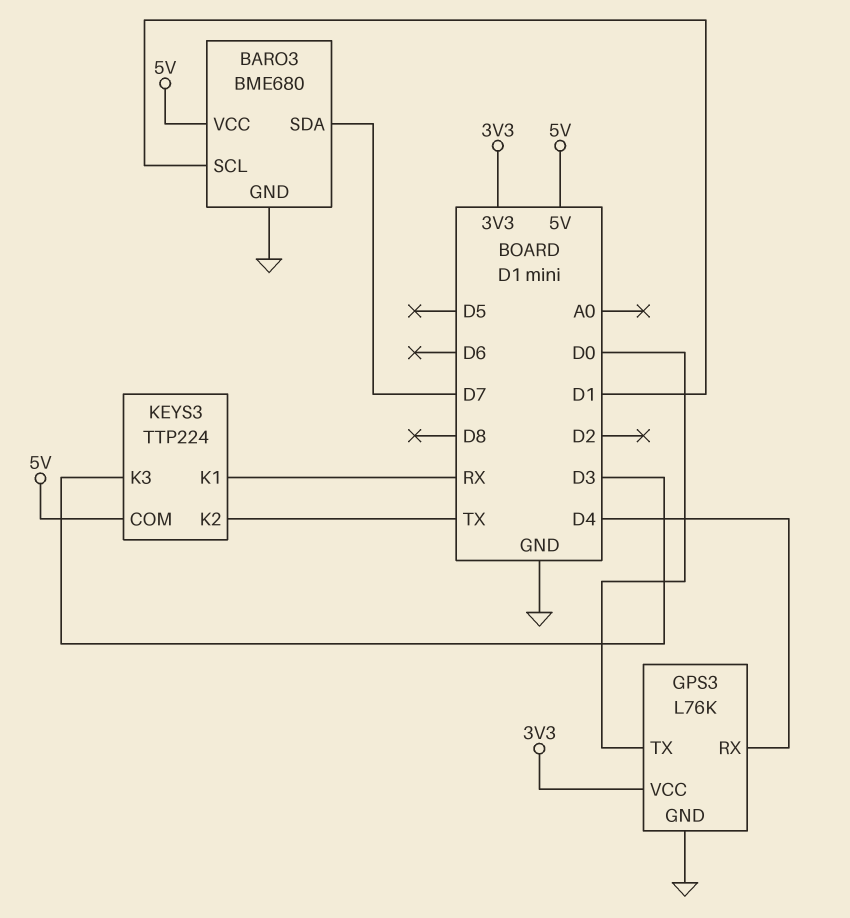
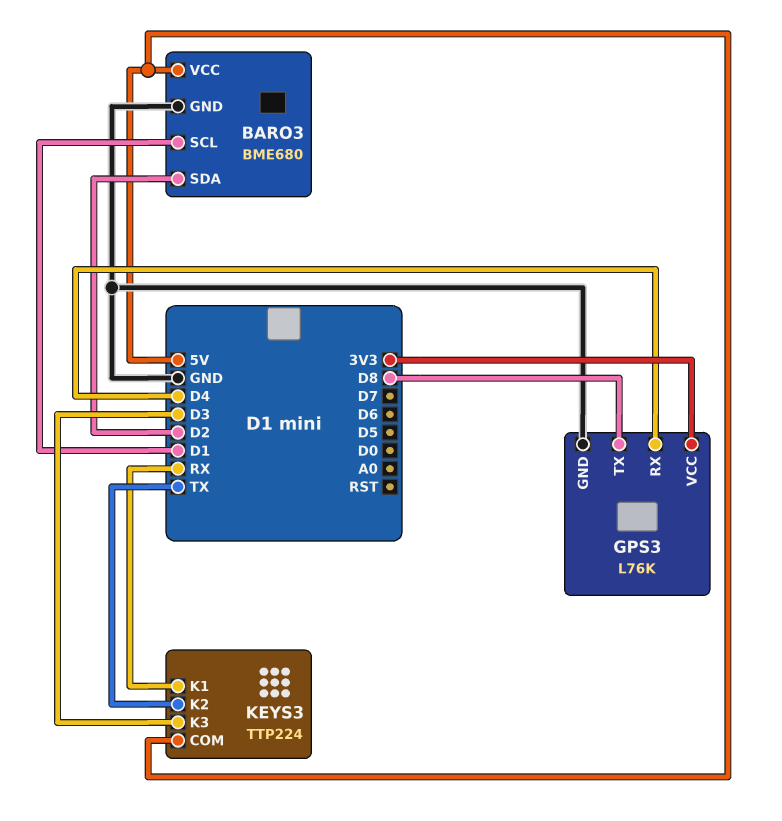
BARO3 pin SDA: D7 -> D2
GPS3 pin TX: D0 -> D8

